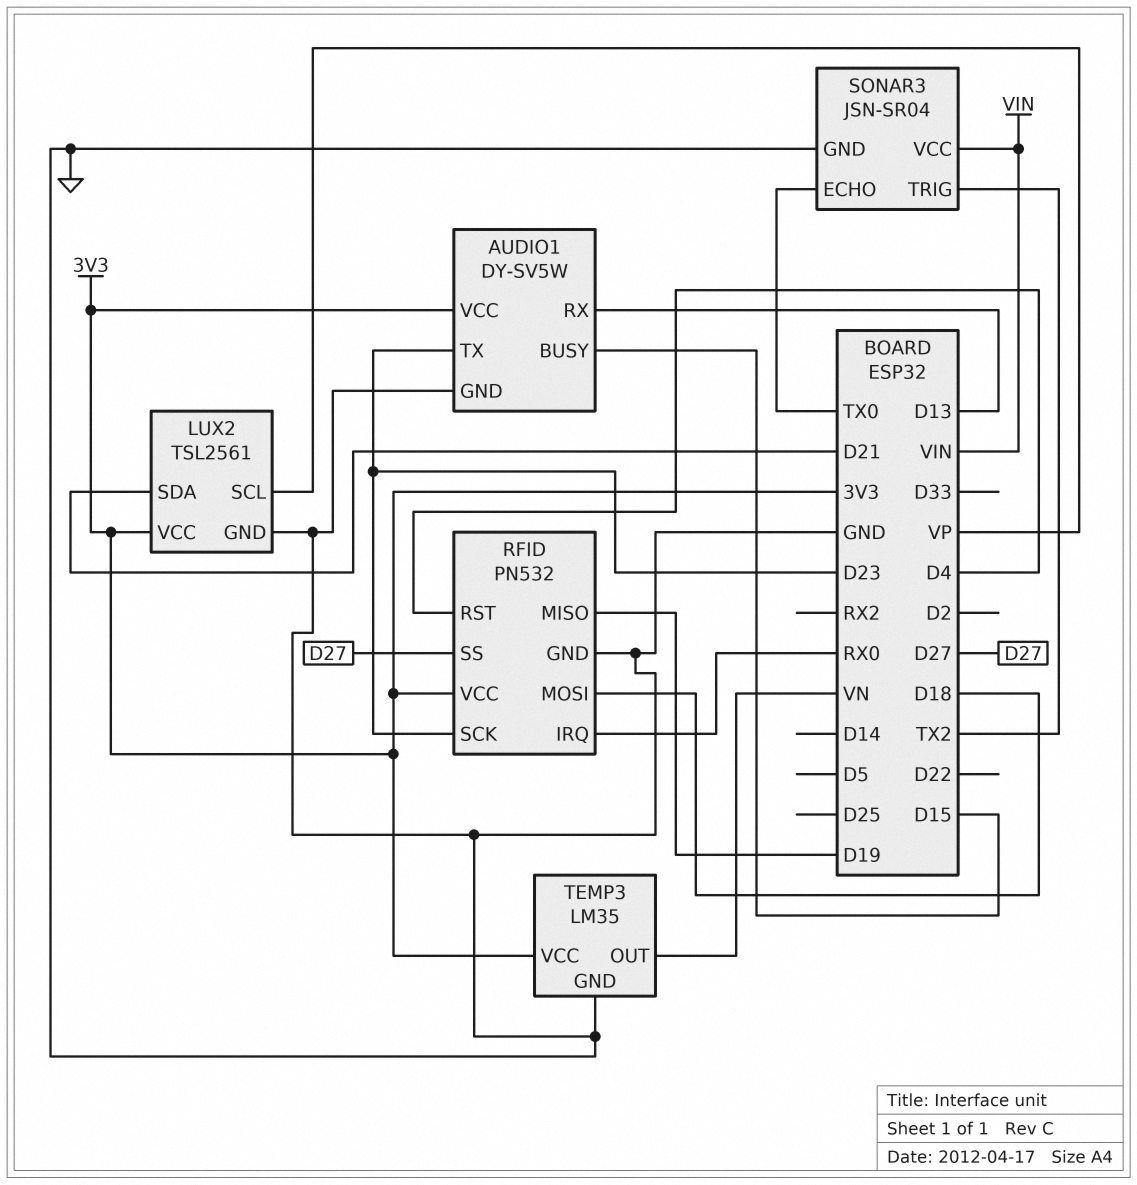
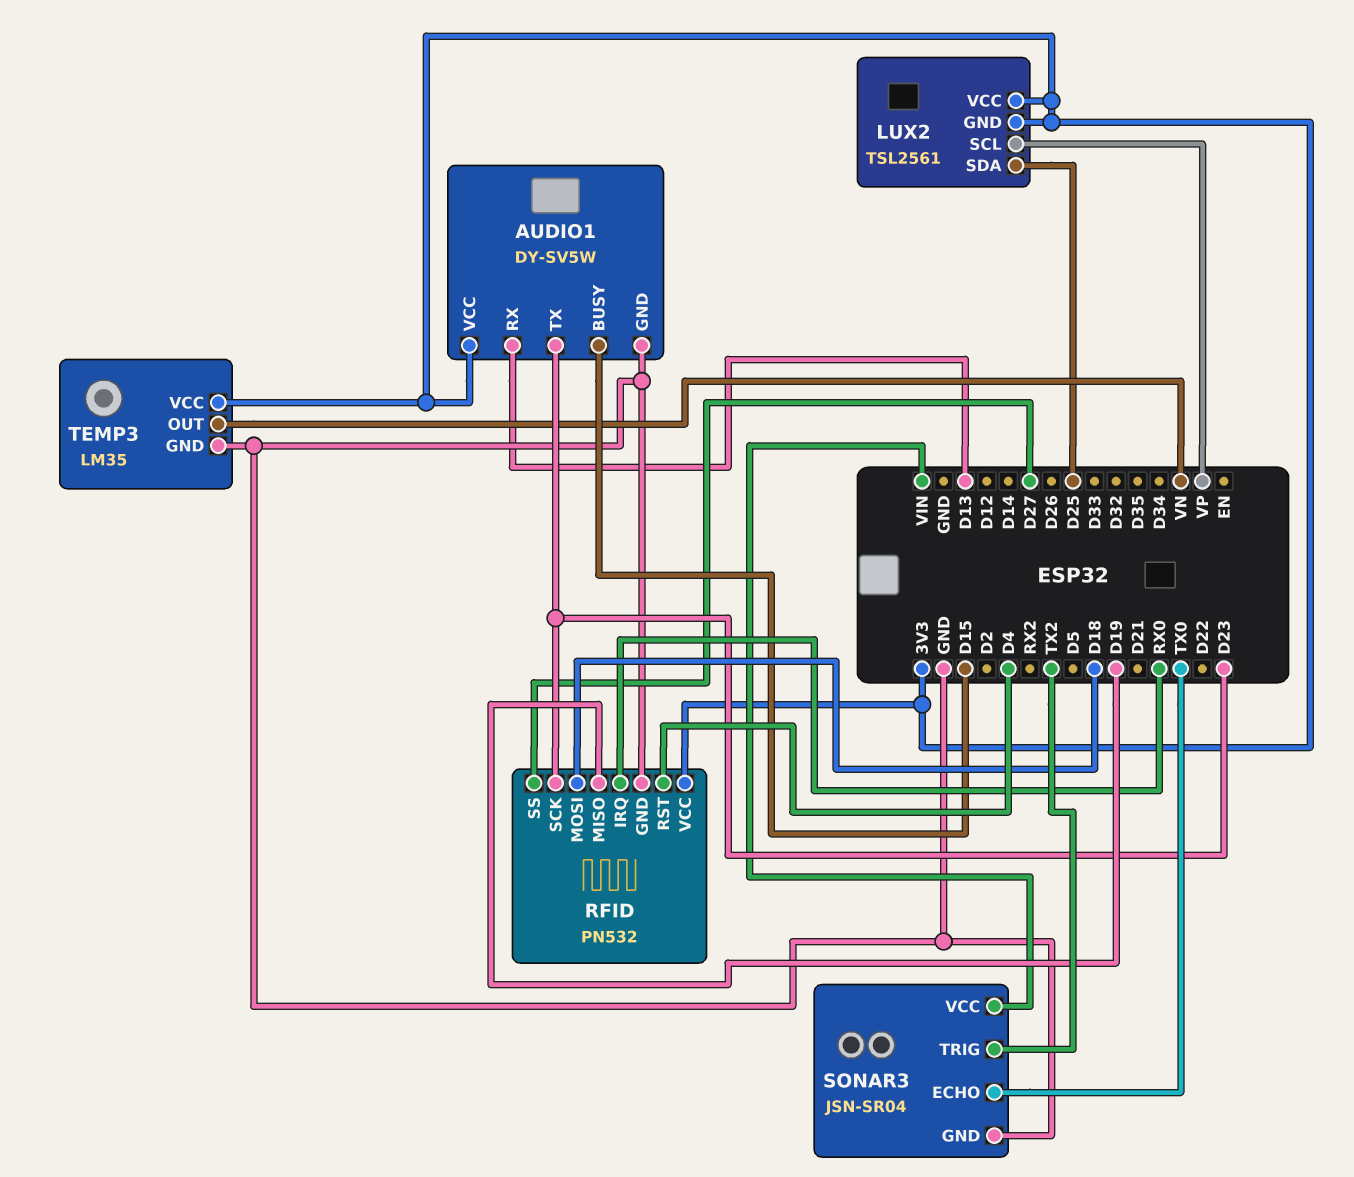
LUX2 pin GND: GND -> 3V3
LUX2 pin SDA: D21 -> D25

